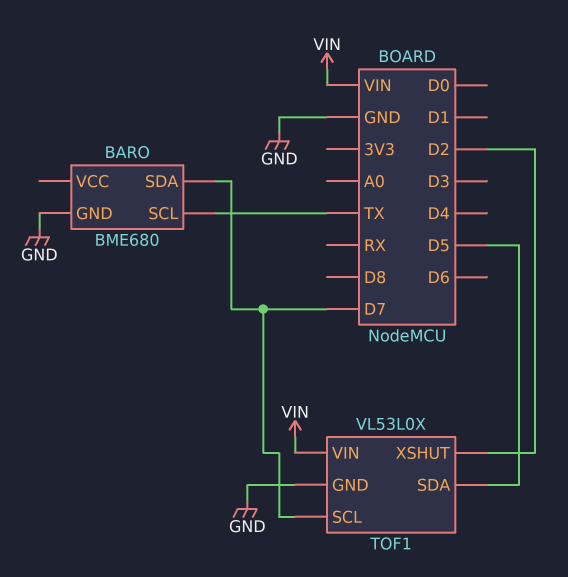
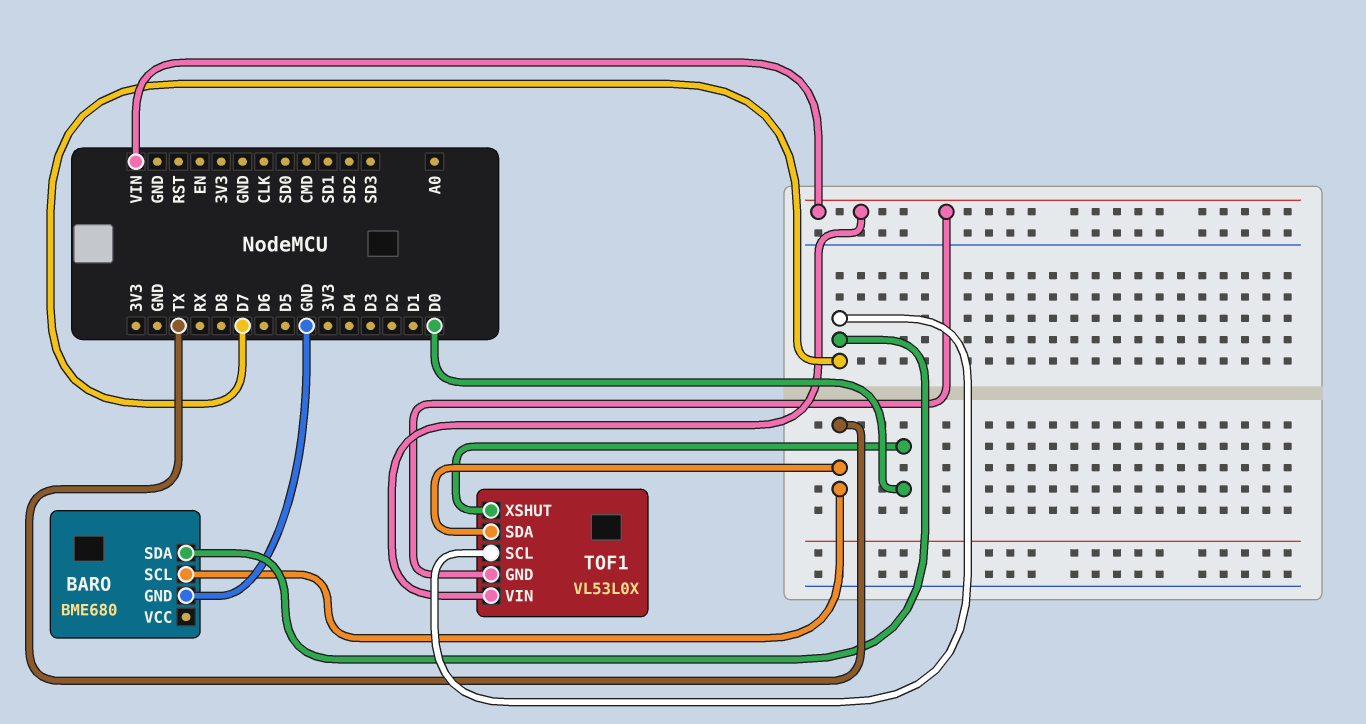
TOF1 pin GND: GND -> VIN
TOF1 pin SDA: D5 -> TX
TOF1 pin XSHUT: D2 -> D0

